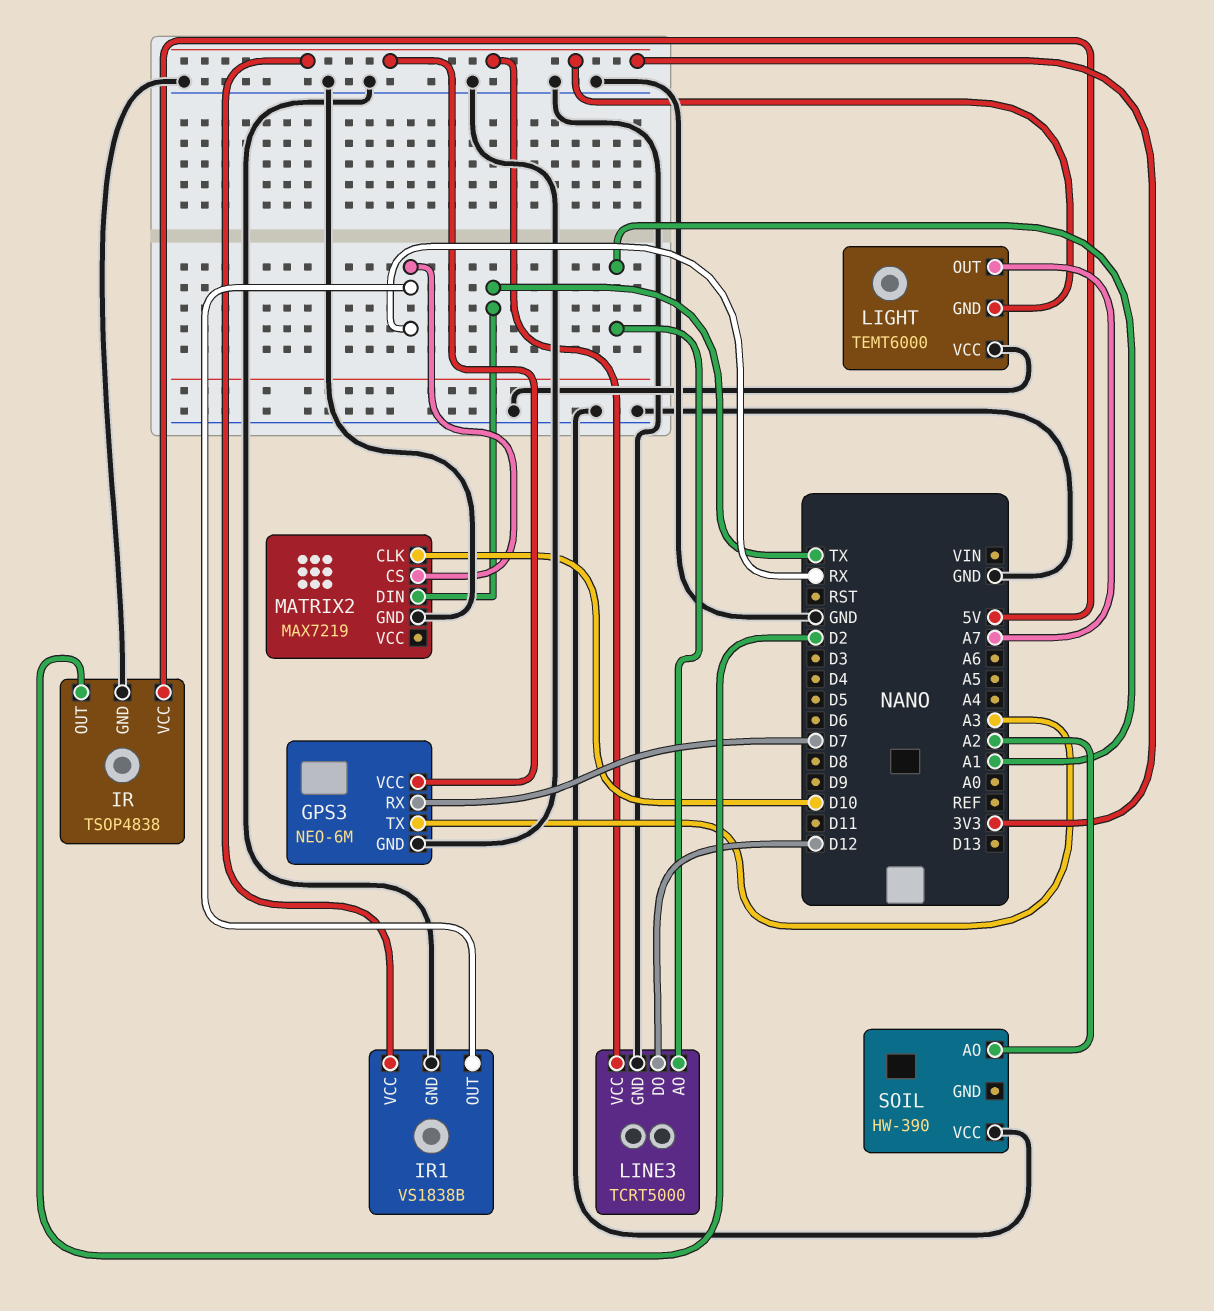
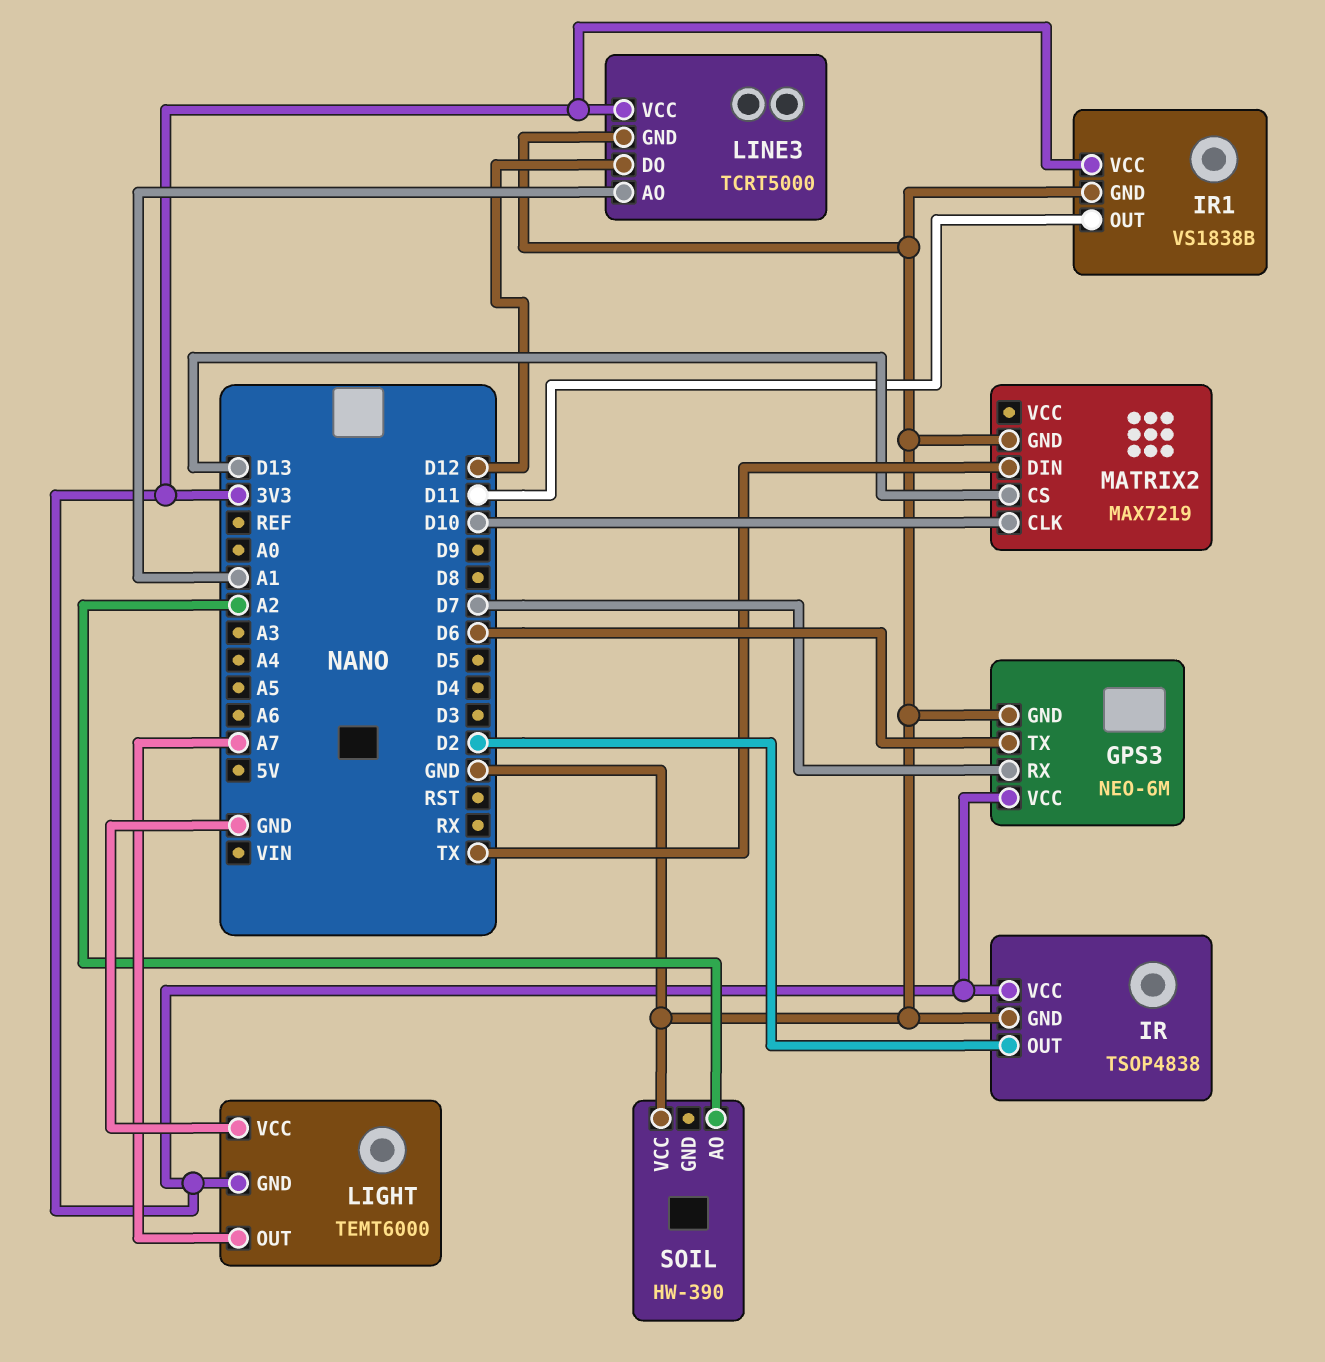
GPS3 pin TX: A3 -> D6
IR pin VCC: 5V -> 3V3
IR1 pin OUT: RX -> D11
MATRIX2 pin CS: RX -> D13

